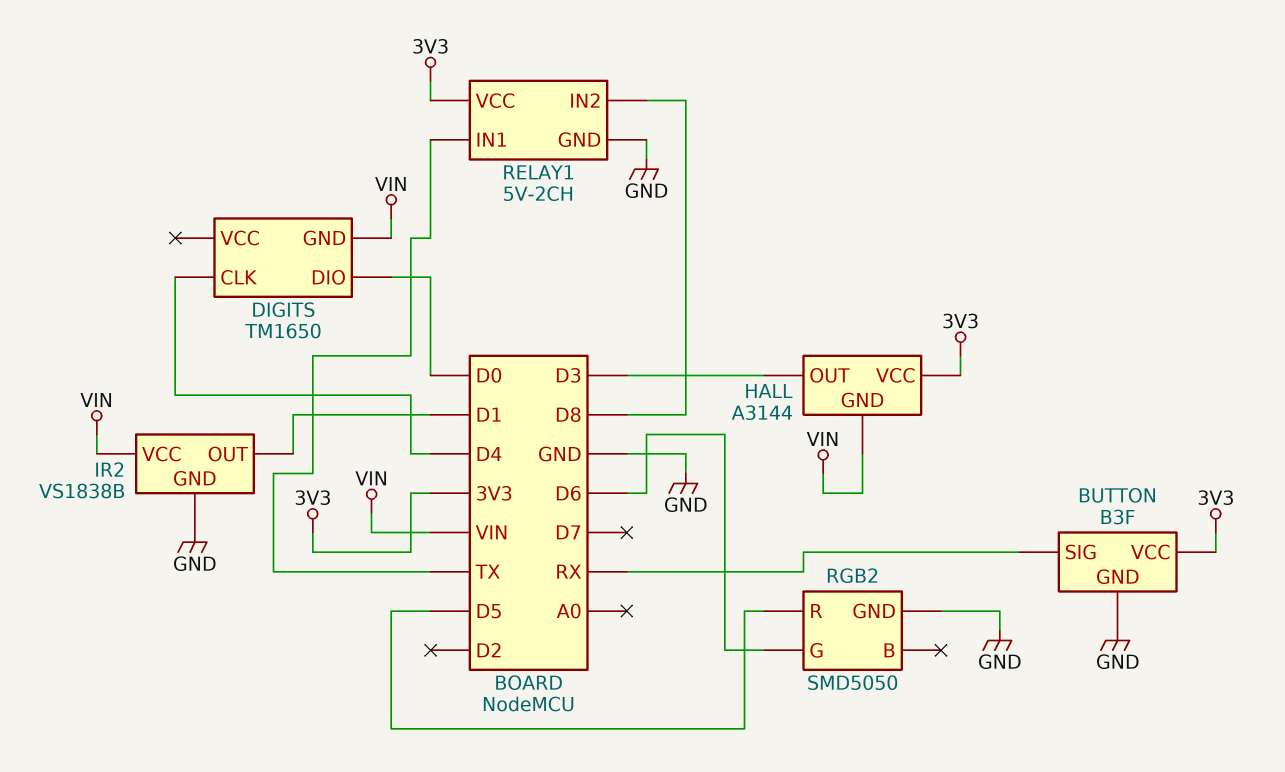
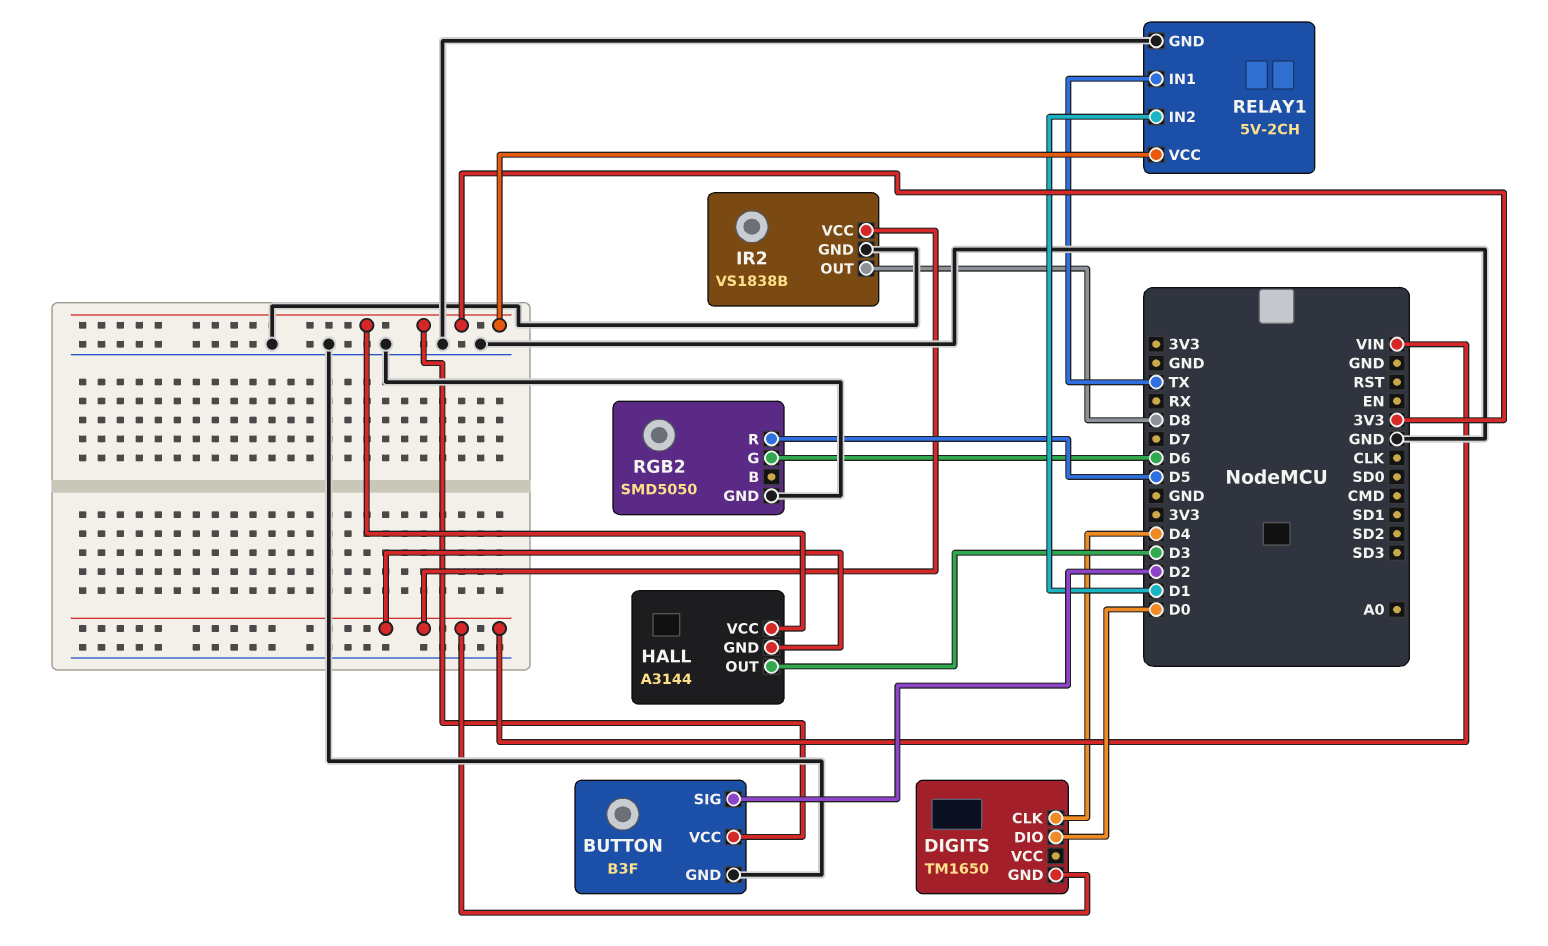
BUTTON pin SIG: RX -> D2
IR2 pin OUT: D1 -> D8
RELAY1 pin IN2: D8 -> D1

